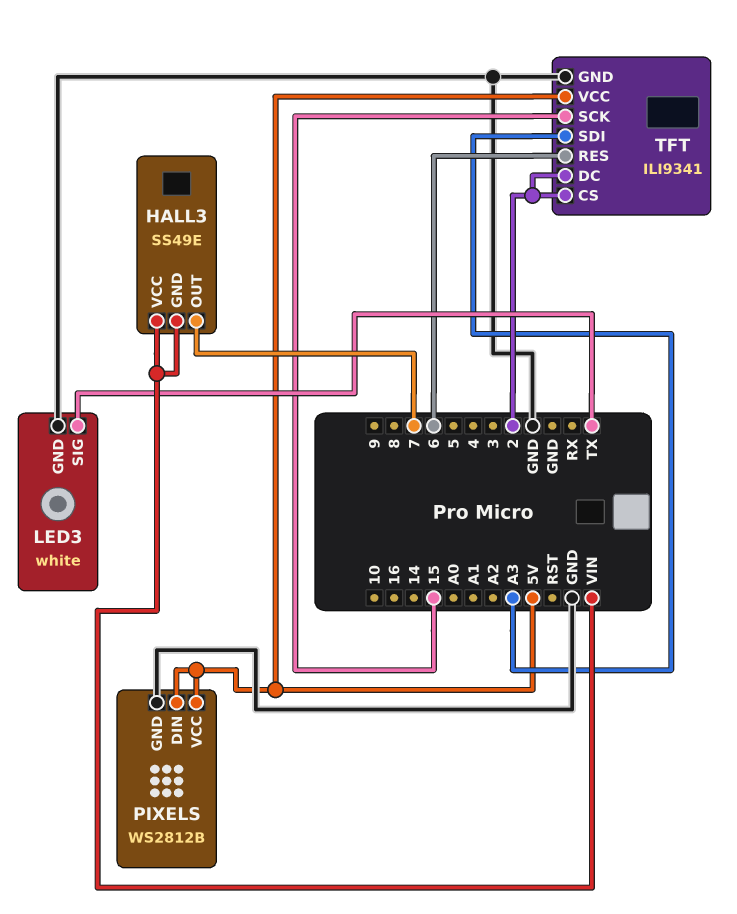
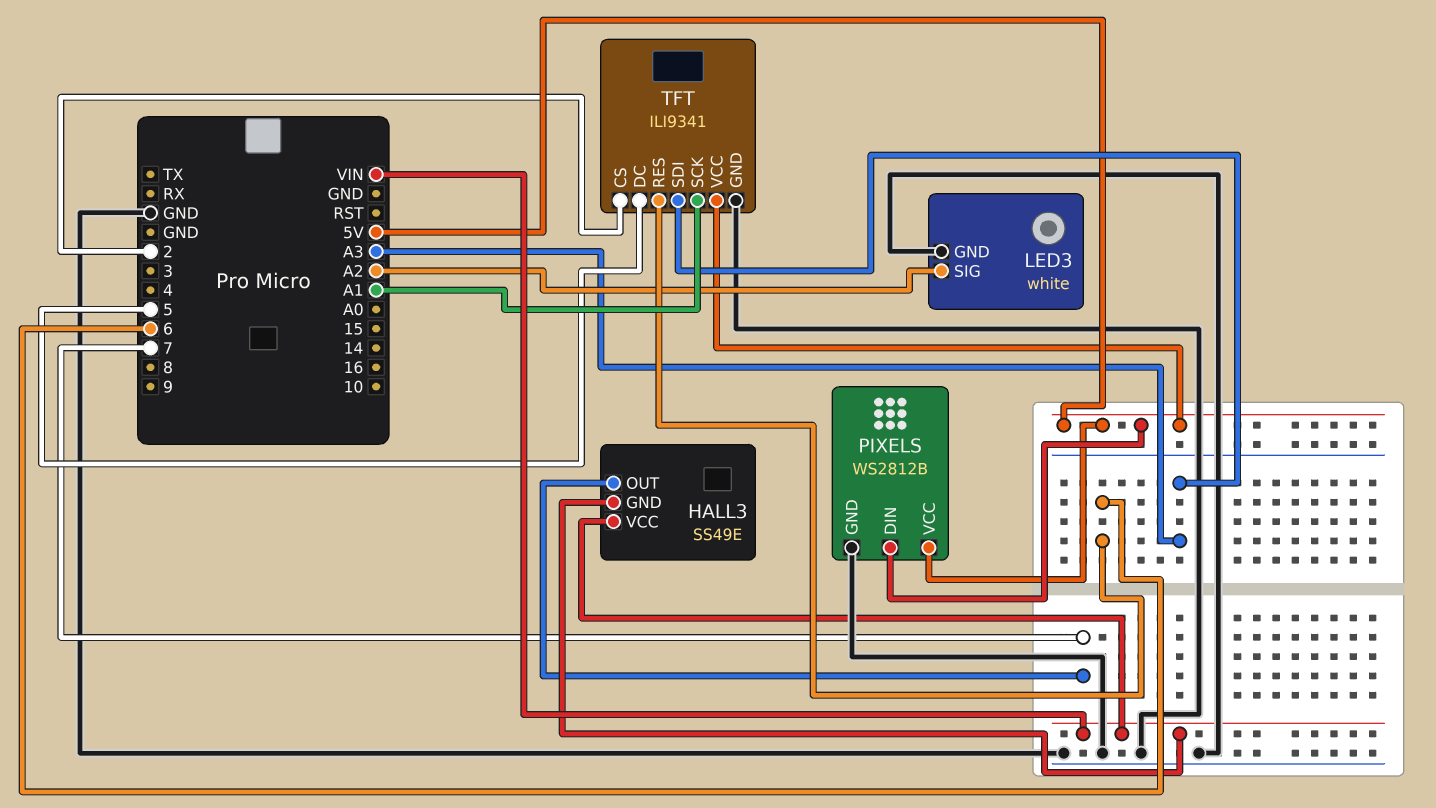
LED3 pin SIG: TX -> A2
TFT pin DC: 2 -> 5
TFT pin SCK: 15 -> A1

